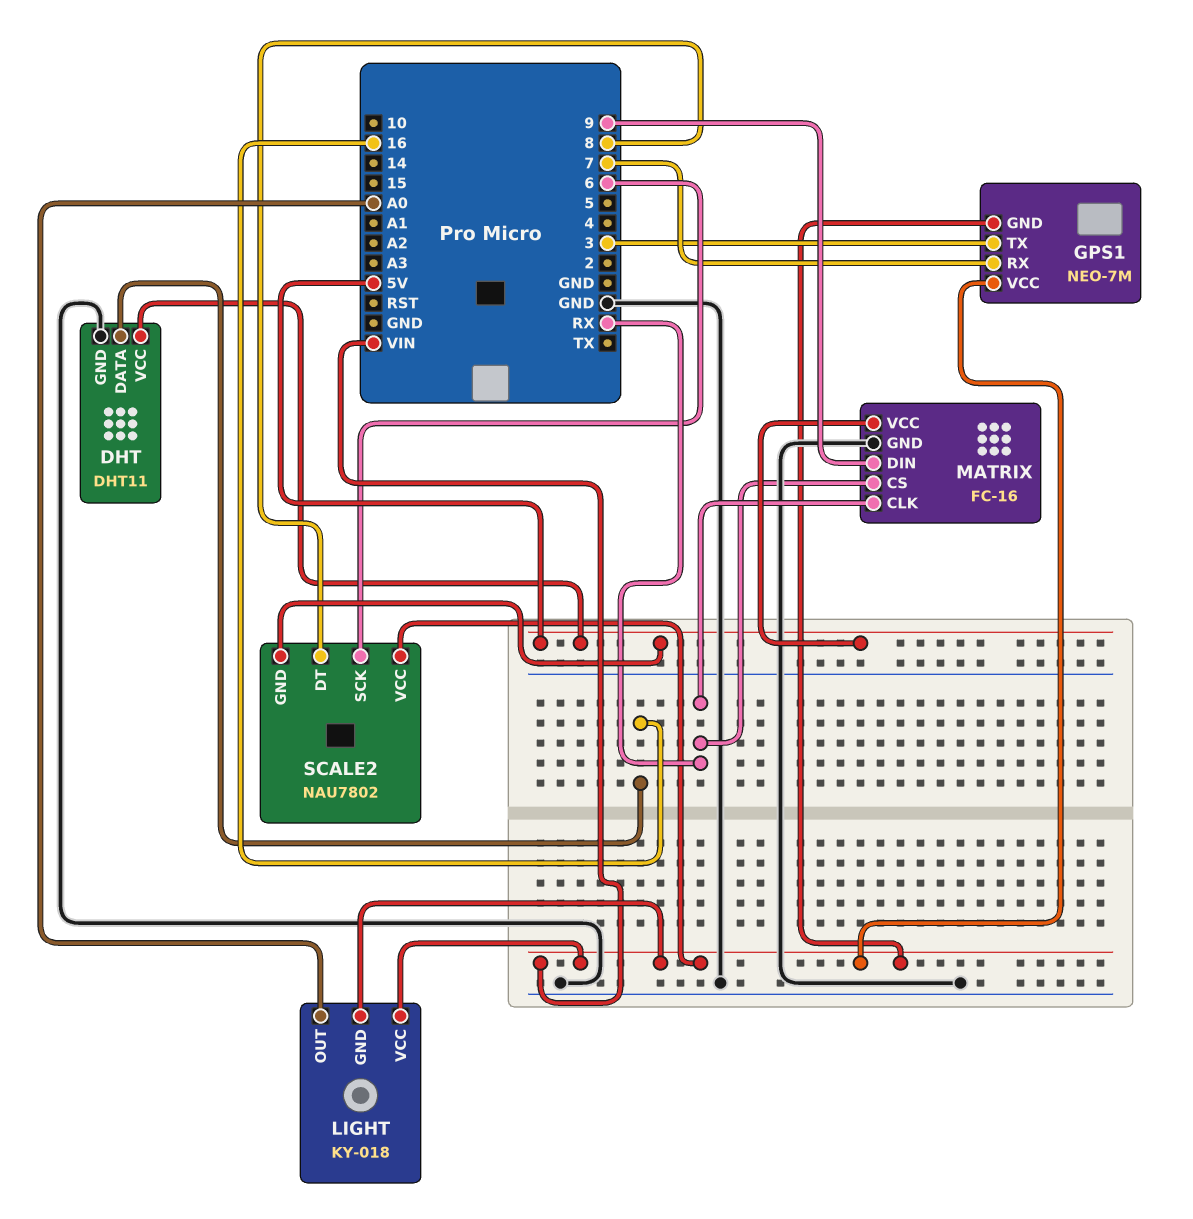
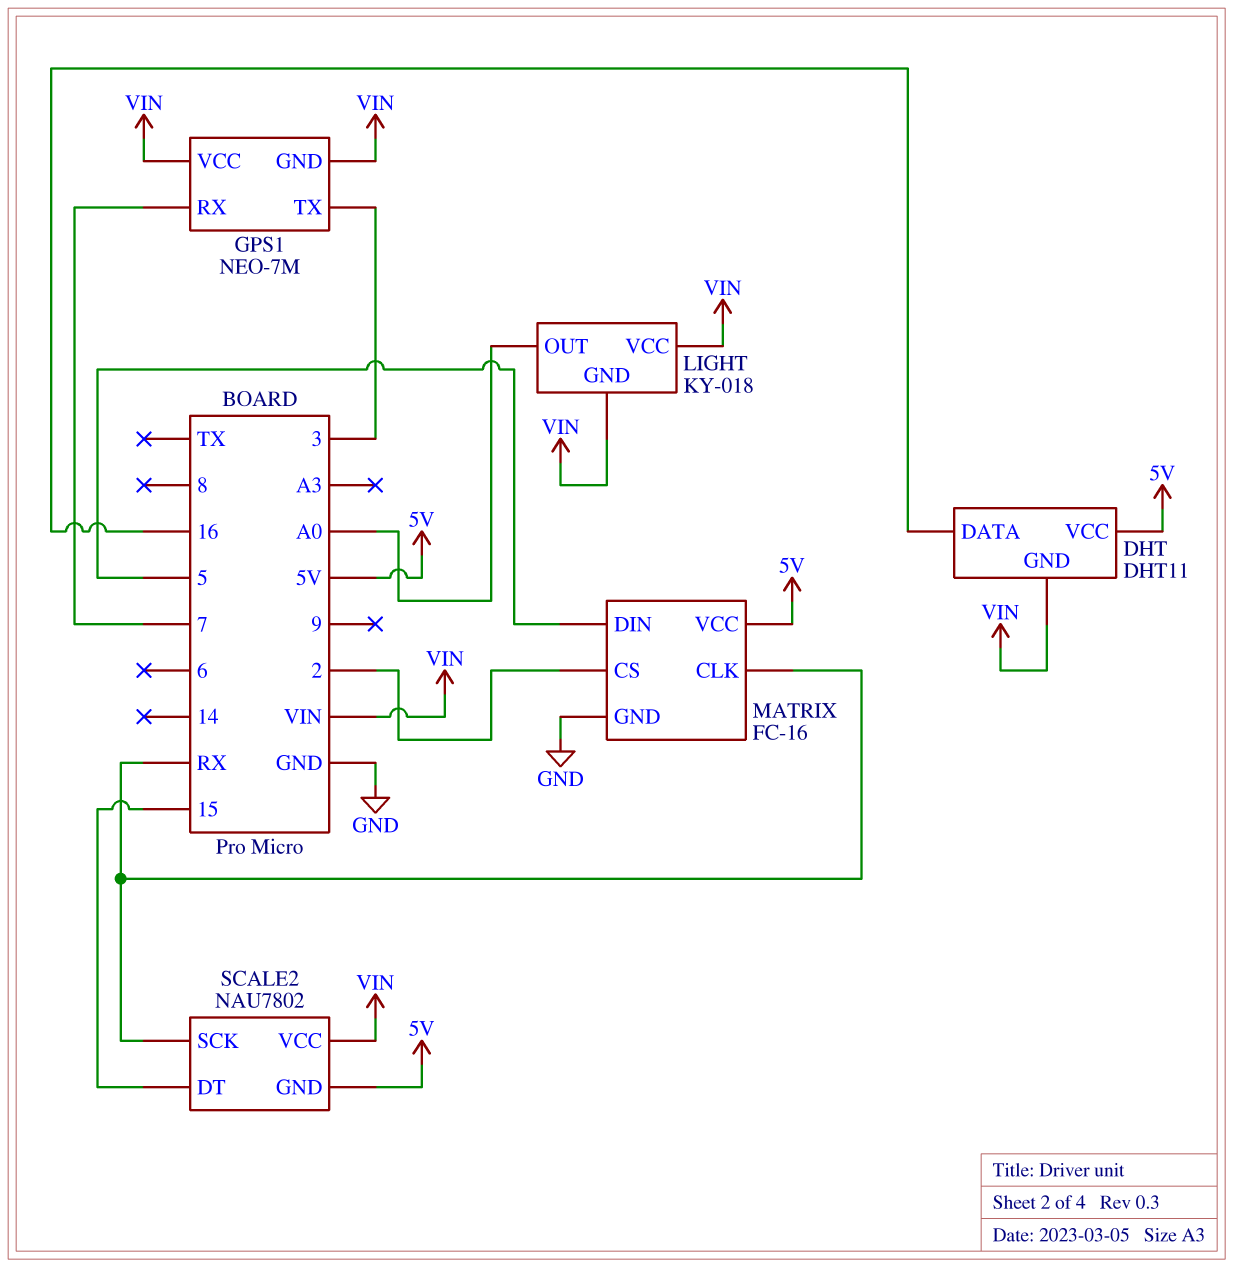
DHT pin GND: GND -> VIN
MATRIX pin CS: RX -> 2
MATRIX pin DIN: 9 -> 5
SCALE2 pin DT: 8 -> 15
SCALE2 pin SCK: 6 -> RX

